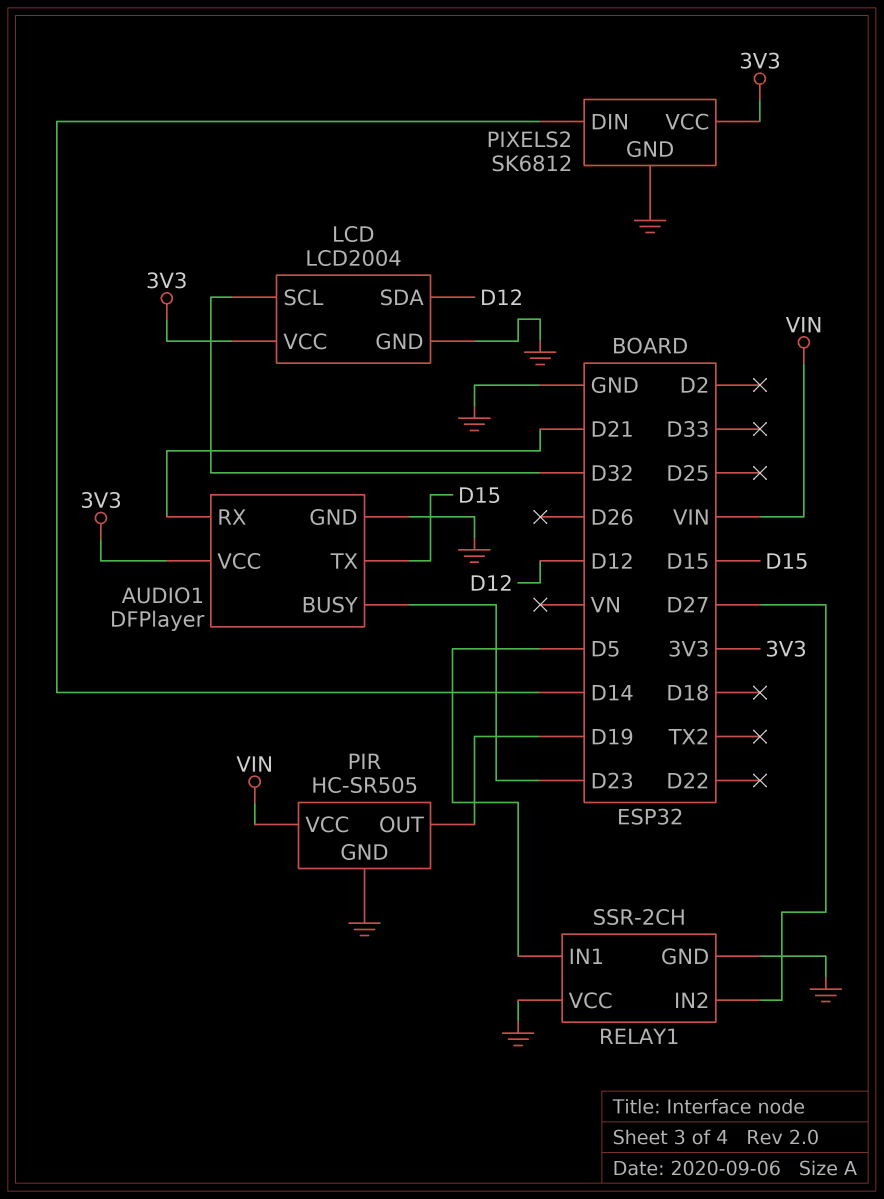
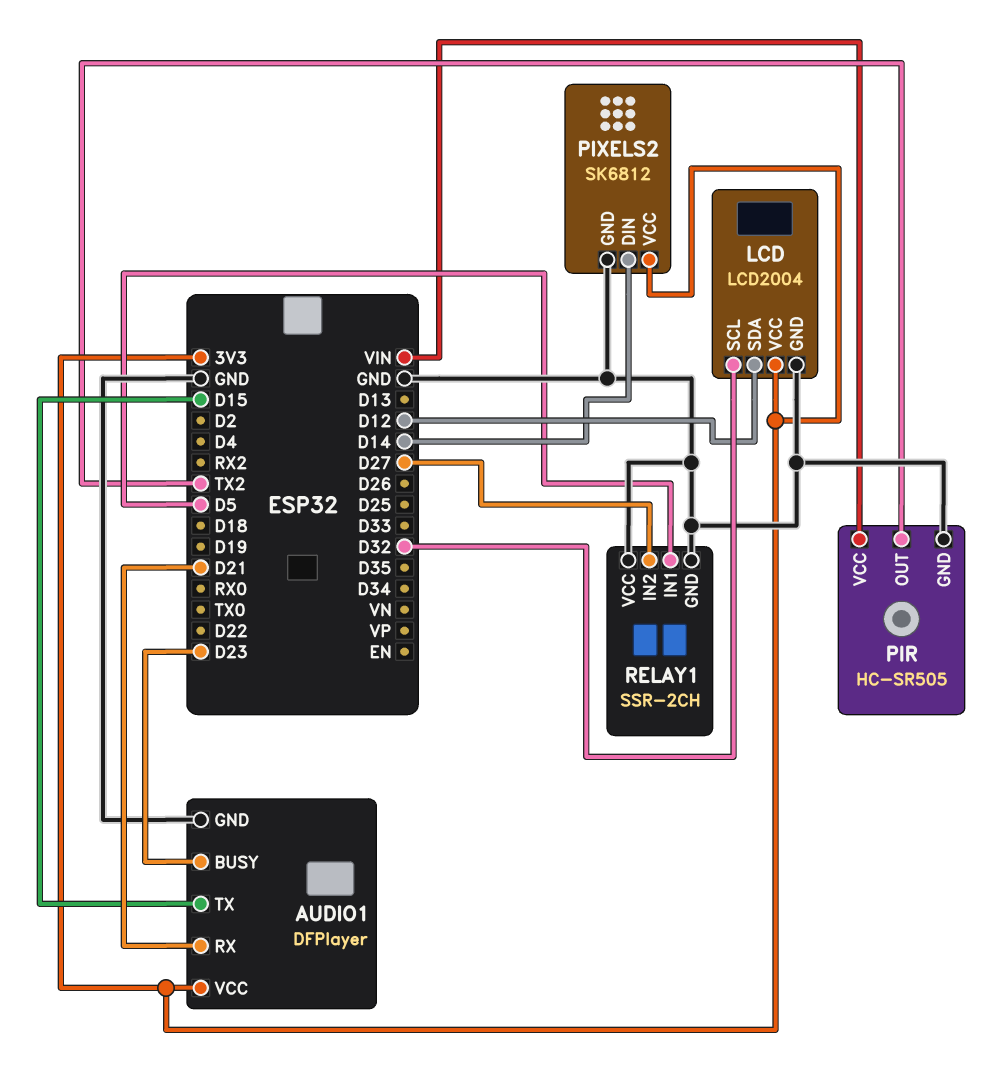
PIR pin OUT: D19 -> TX2

